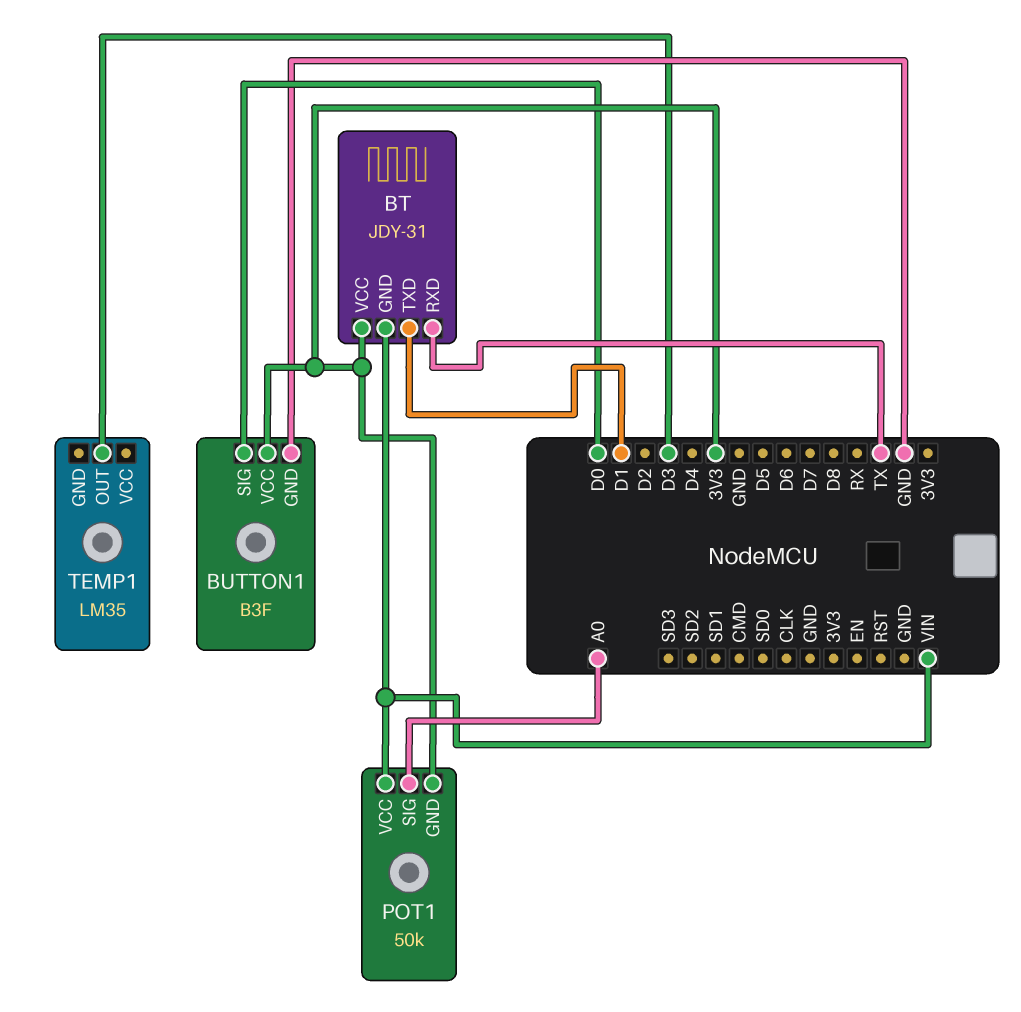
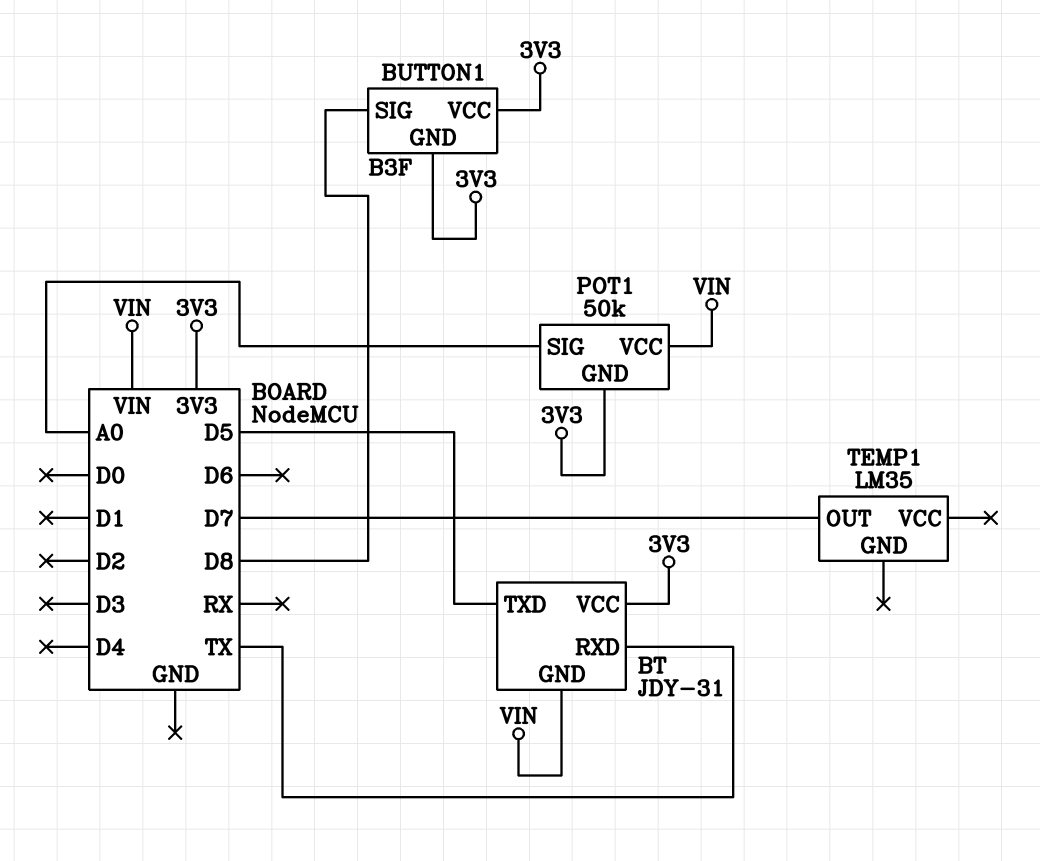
BT pin TXD: D1 -> D5
BUTTON1 pin GND: GND -> 3V3
BUTTON1 pin SIG: D0 -> D8
TEMP1 pin OUT: D3 -> D7

